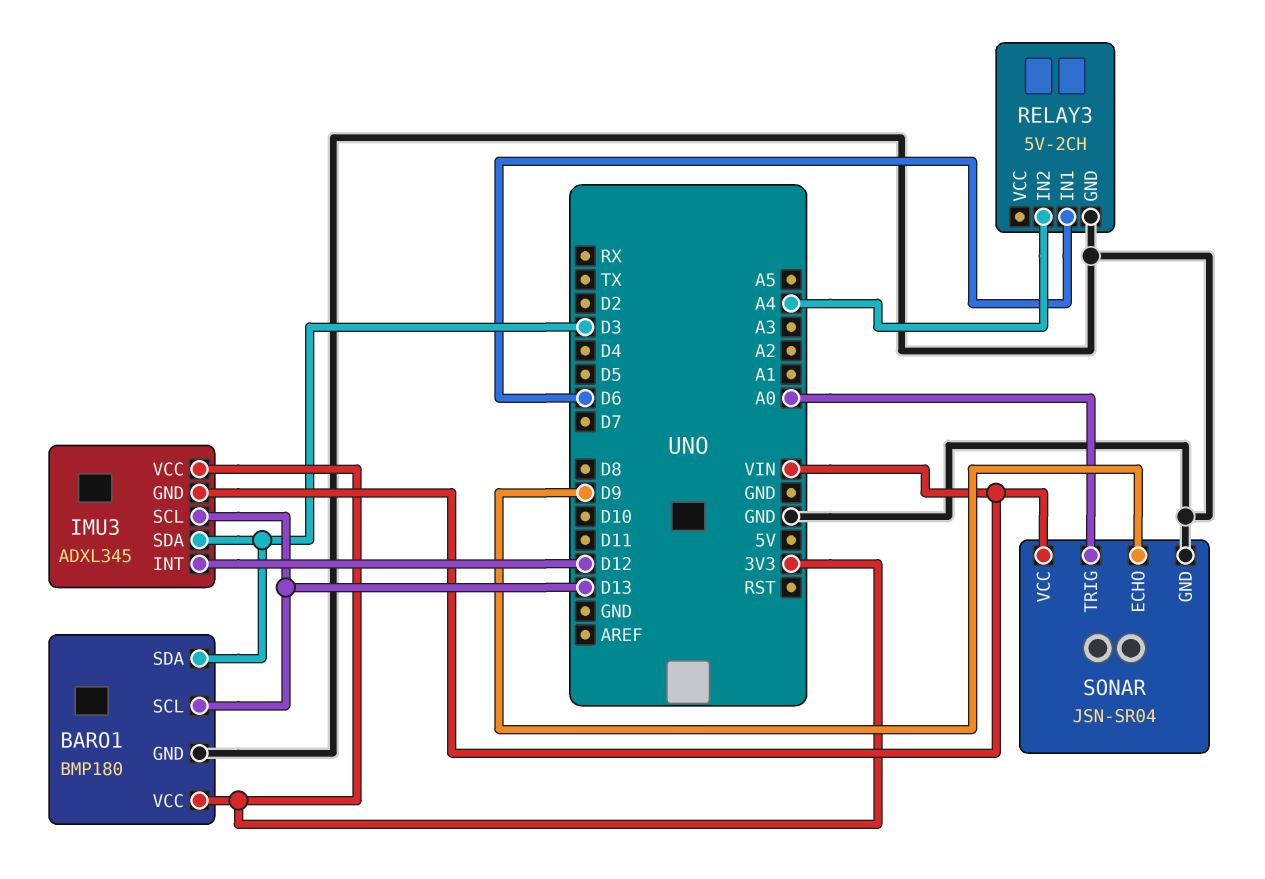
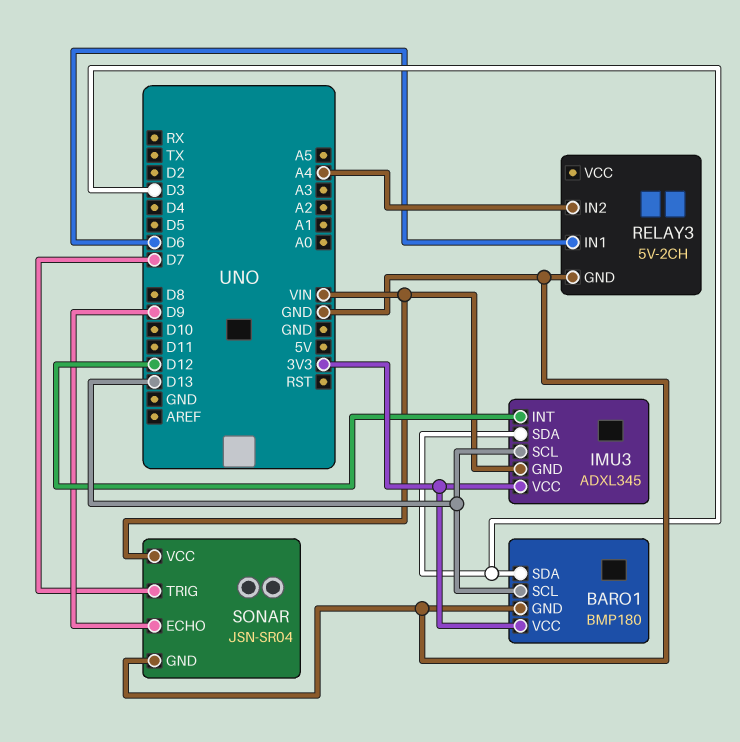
SONAR pin TRIG: A0 -> D7

